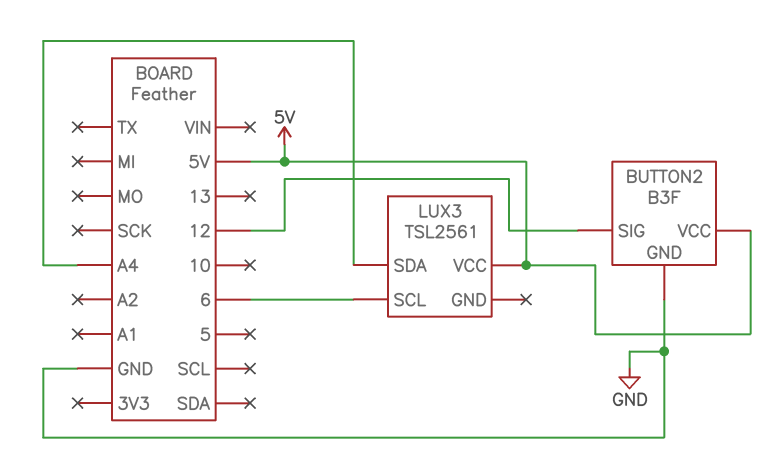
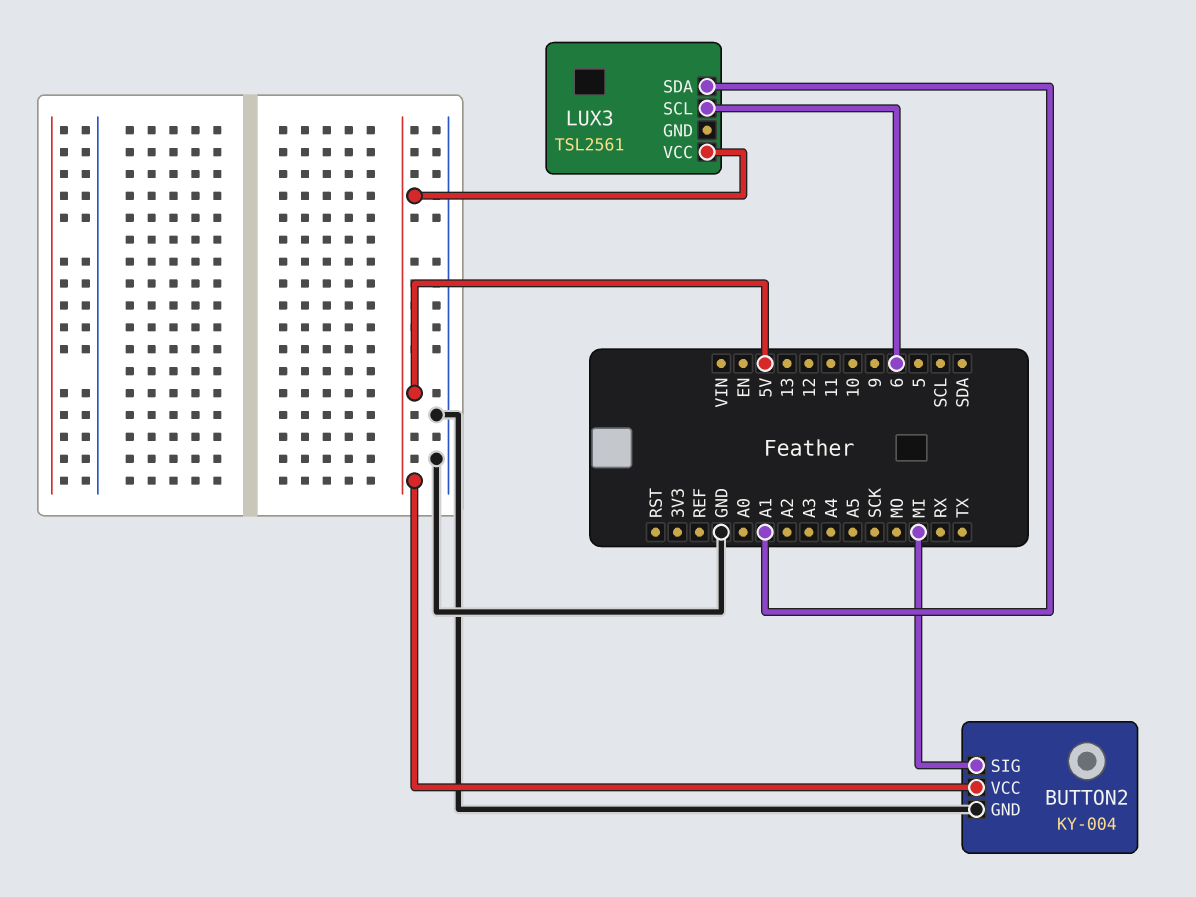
BUTTON2: B3F -> KY-004
BUTTON2 pin SIG: 12 -> MI
LUX3 pin SDA: A4 -> A1

